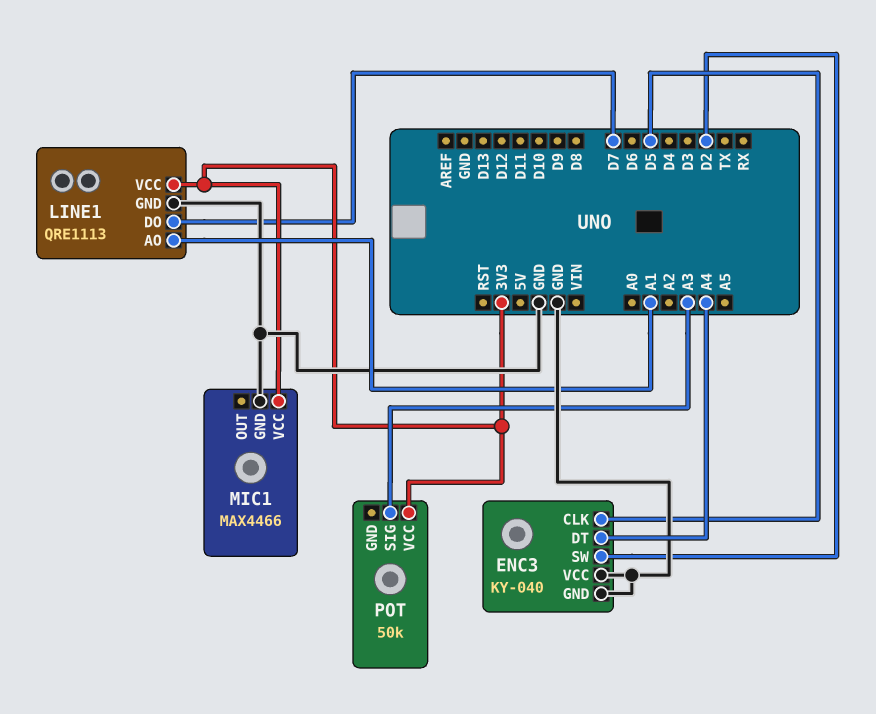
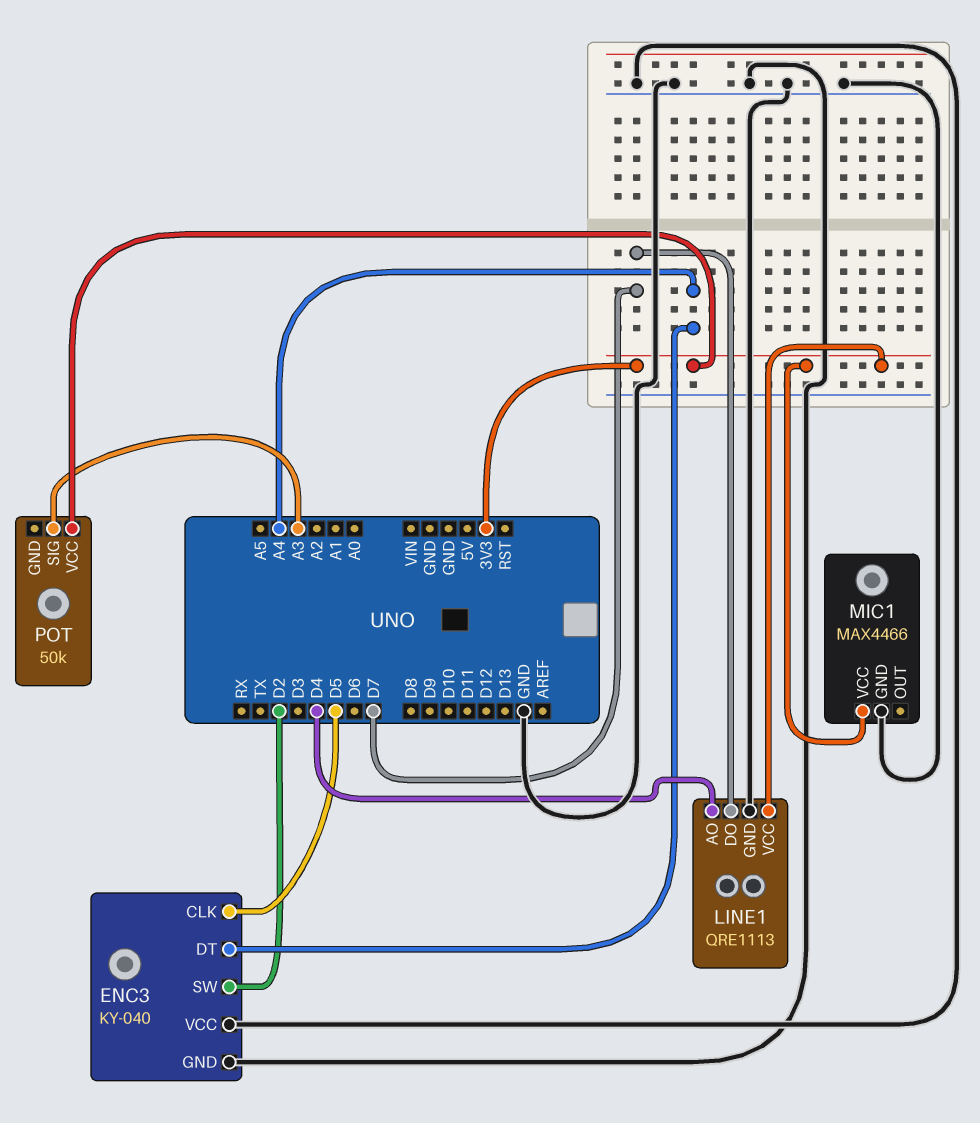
LINE1 pin AO: A1 -> D4

